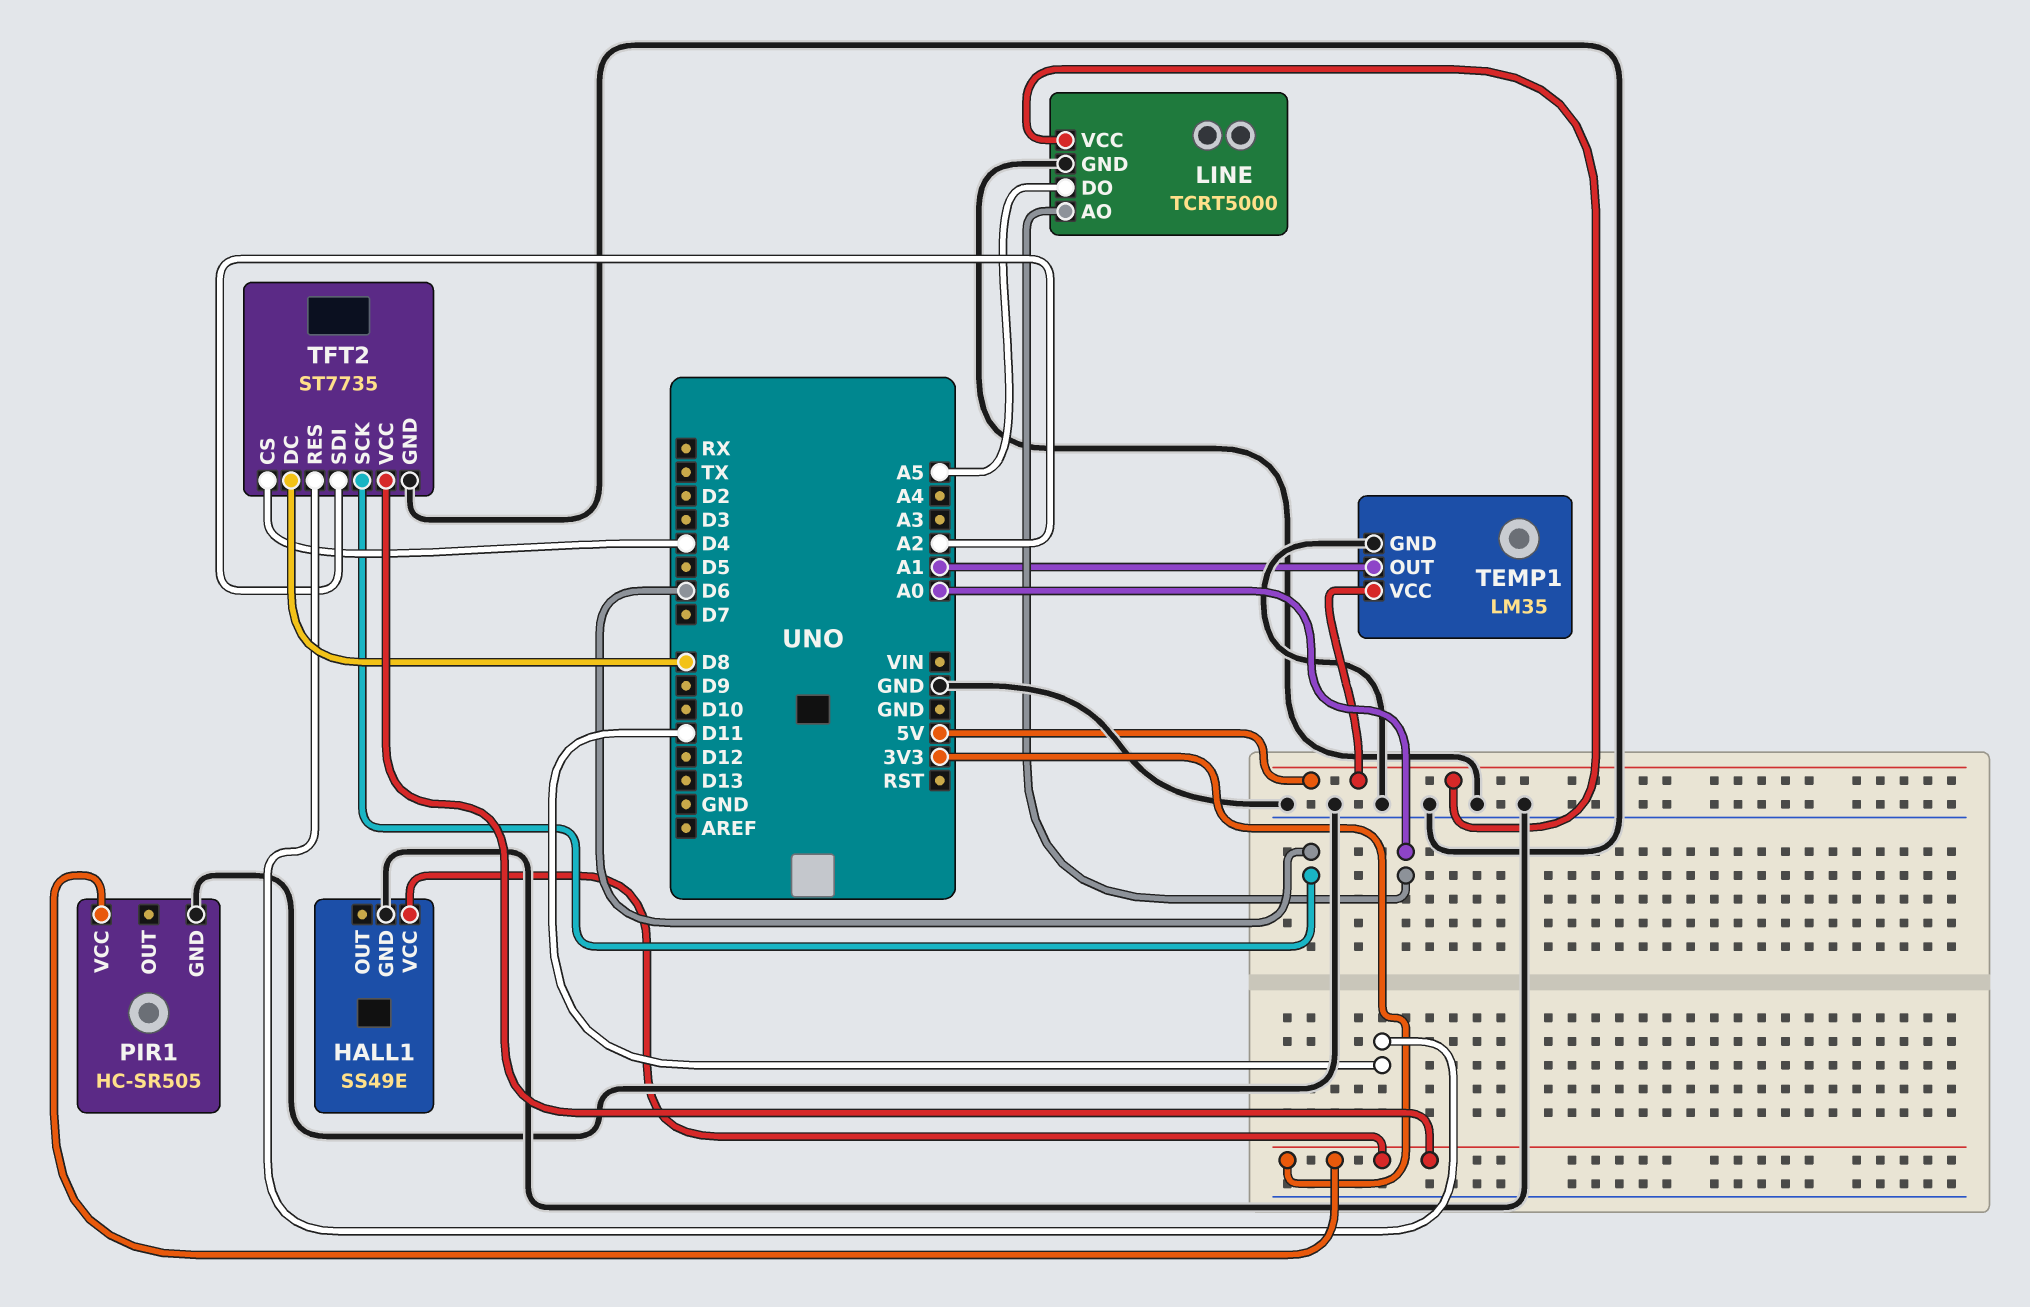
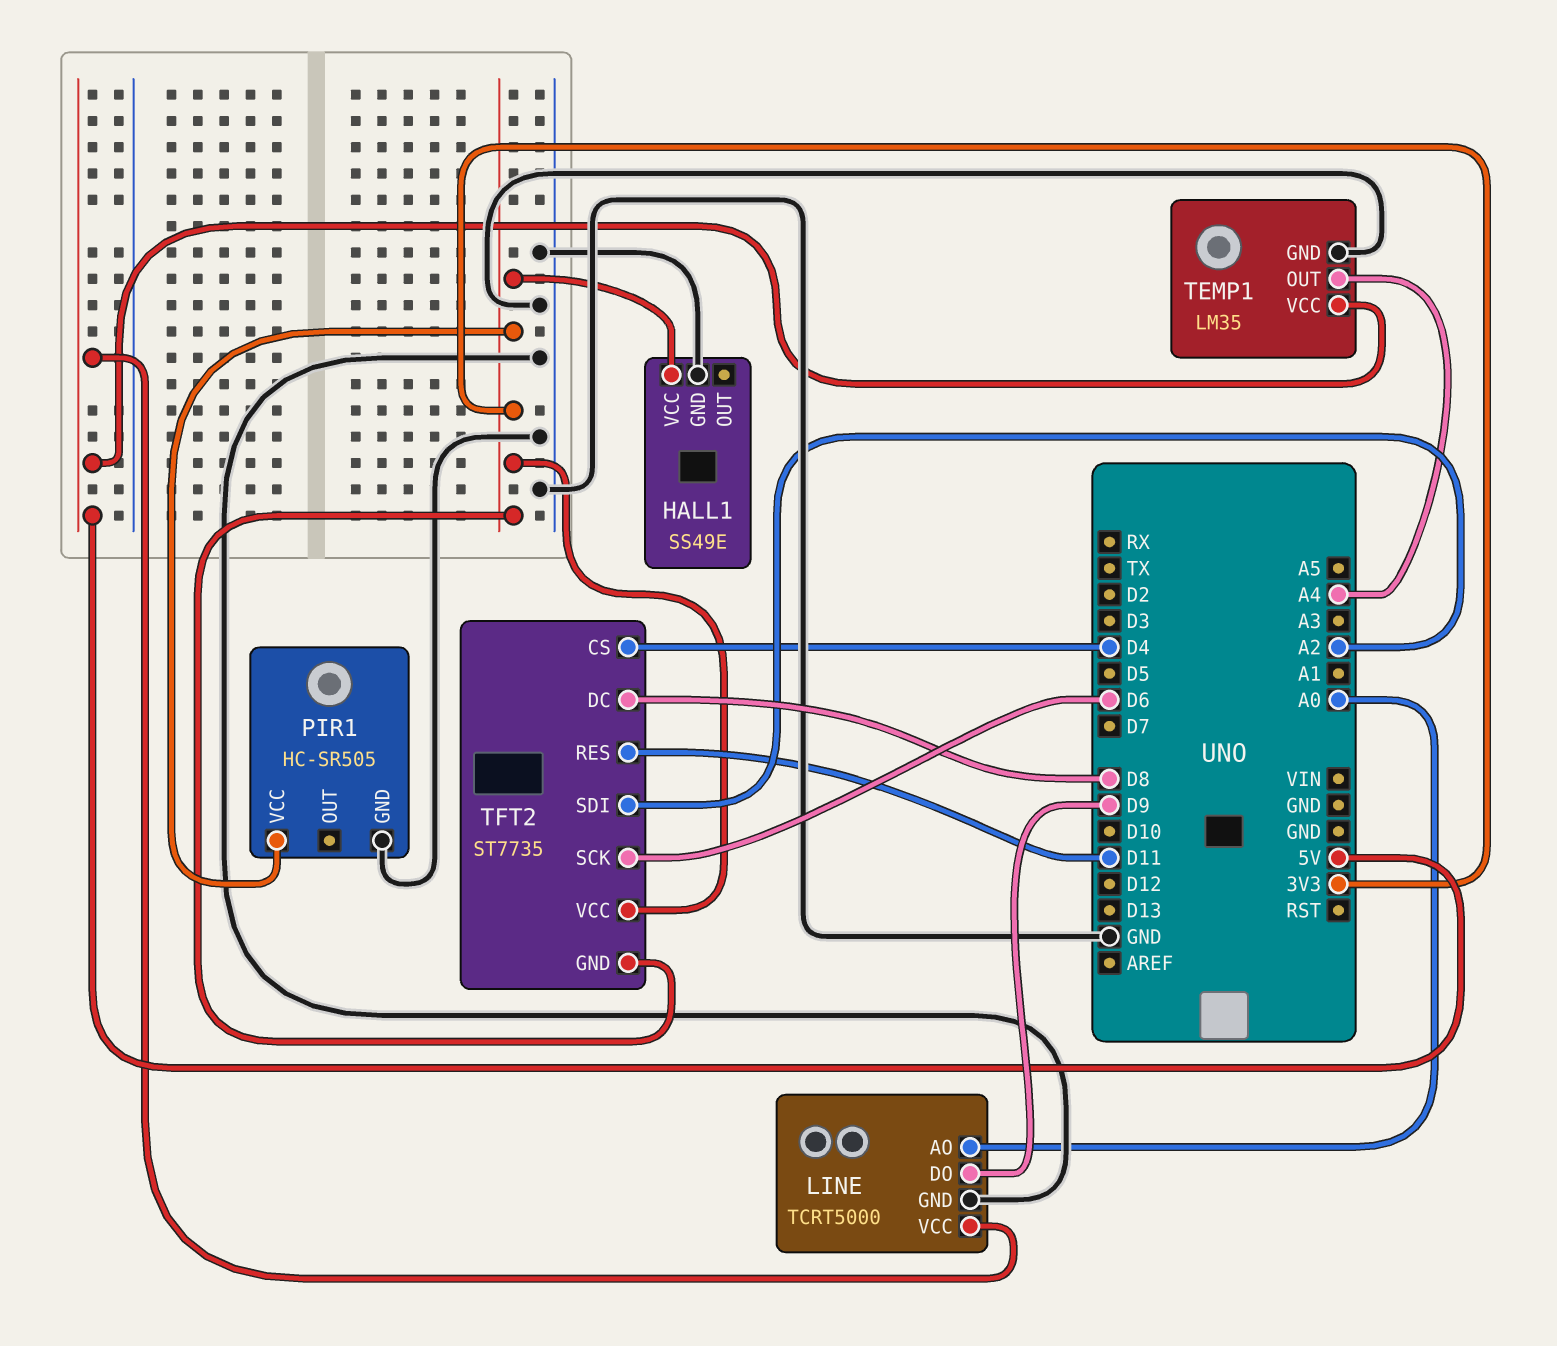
LINE pin DO: A5 -> D9
TEMP1 pin OUT: A1 -> A4
TFT2 pin GND: GND -> 3V3

